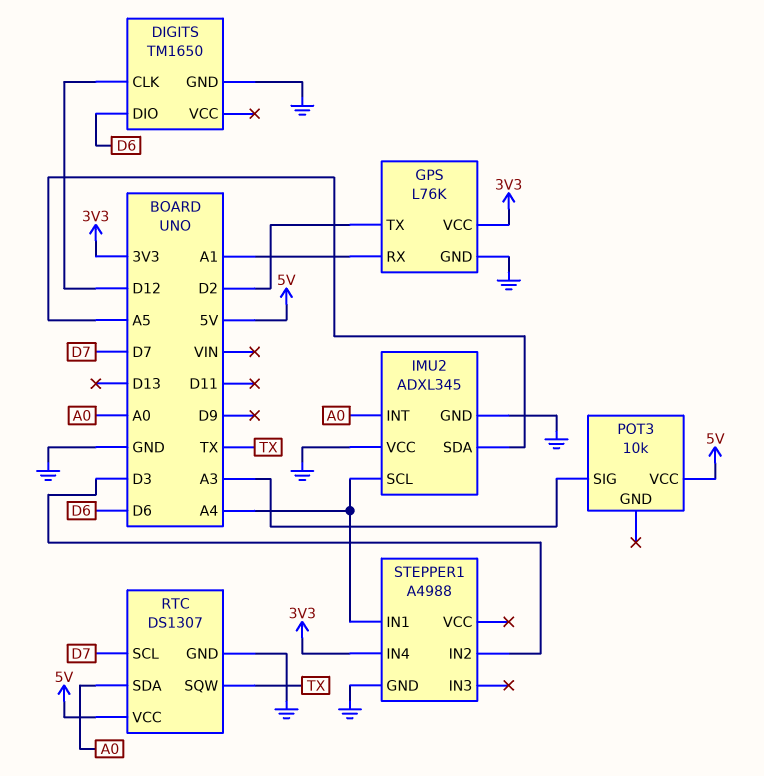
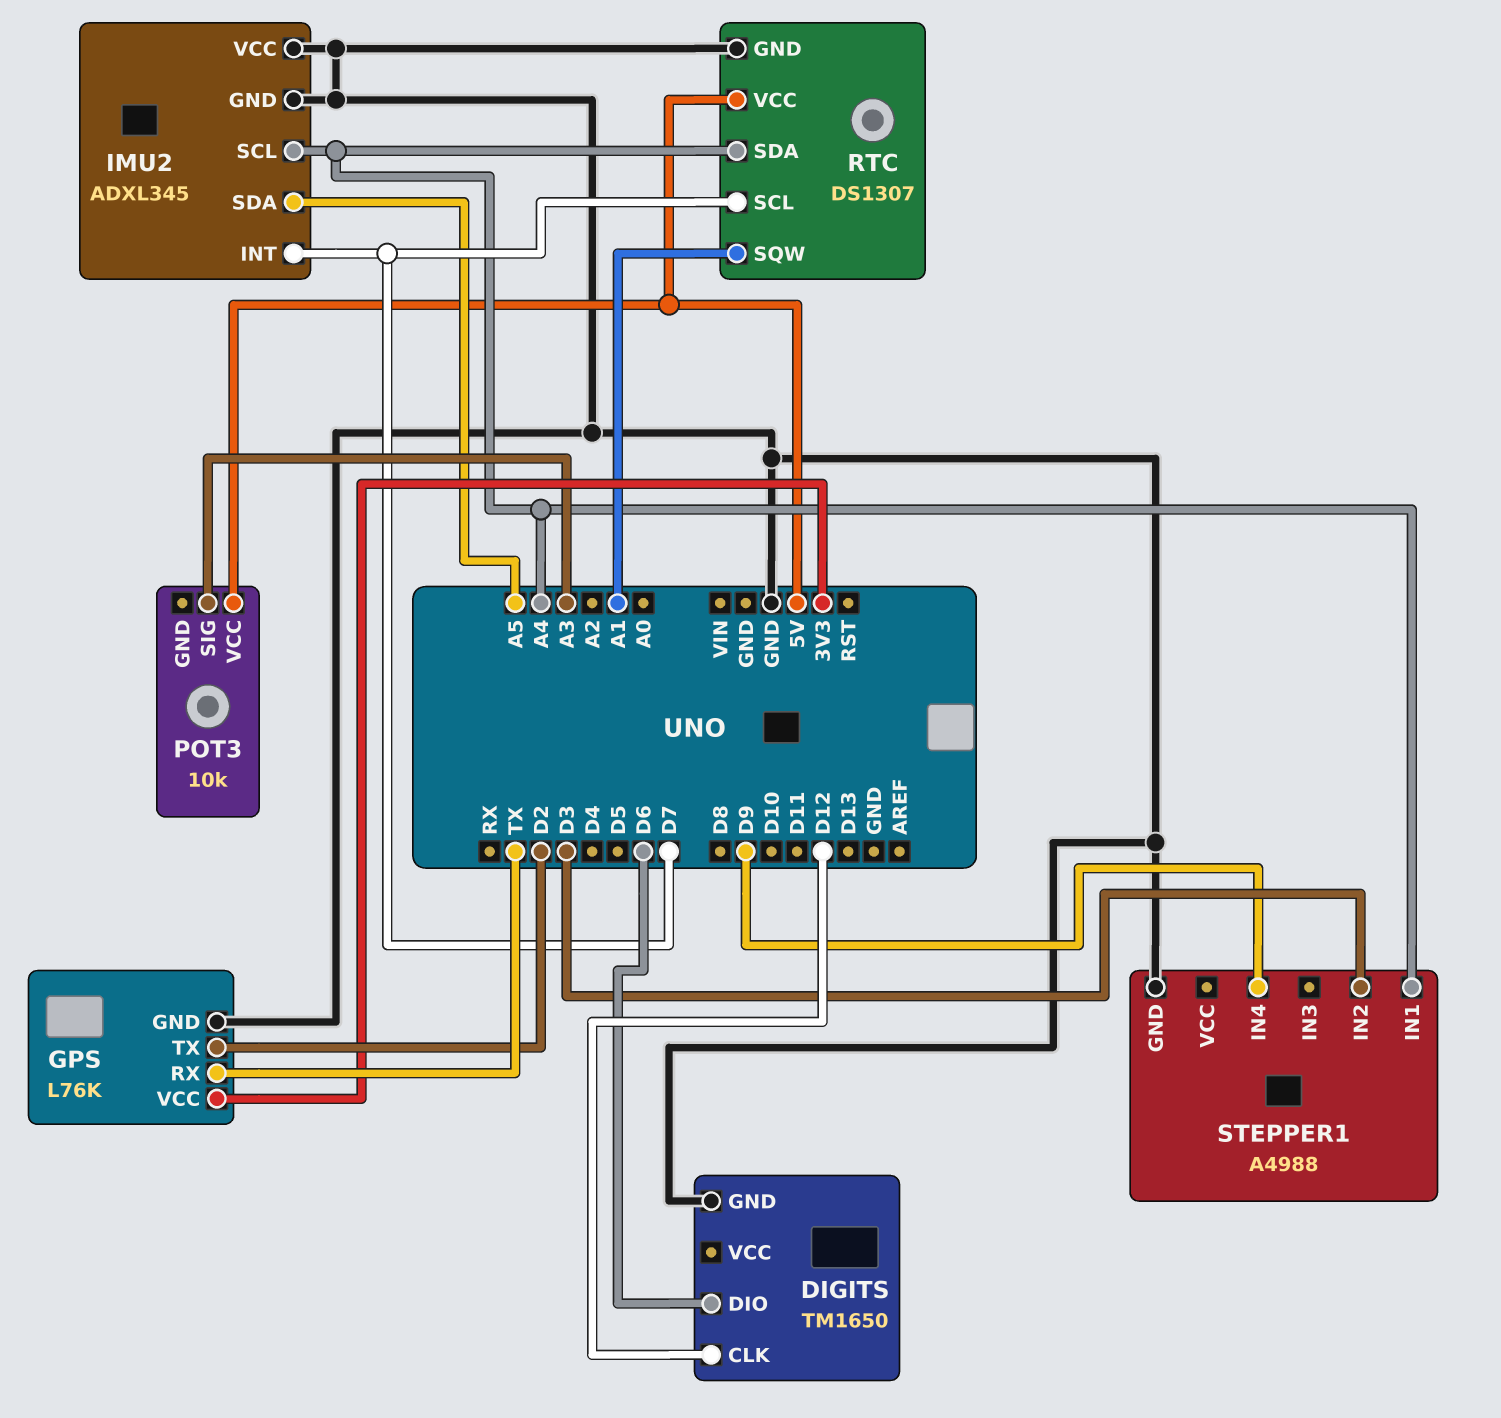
GPS pin RX: A1 -> TX
IMU2 pin INT: A0 -> D7
RTC pin SDA: A0 -> A4
RTC pin SQW: TX -> A1
STEPPER1 pin IN4: 3V3 -> D9

